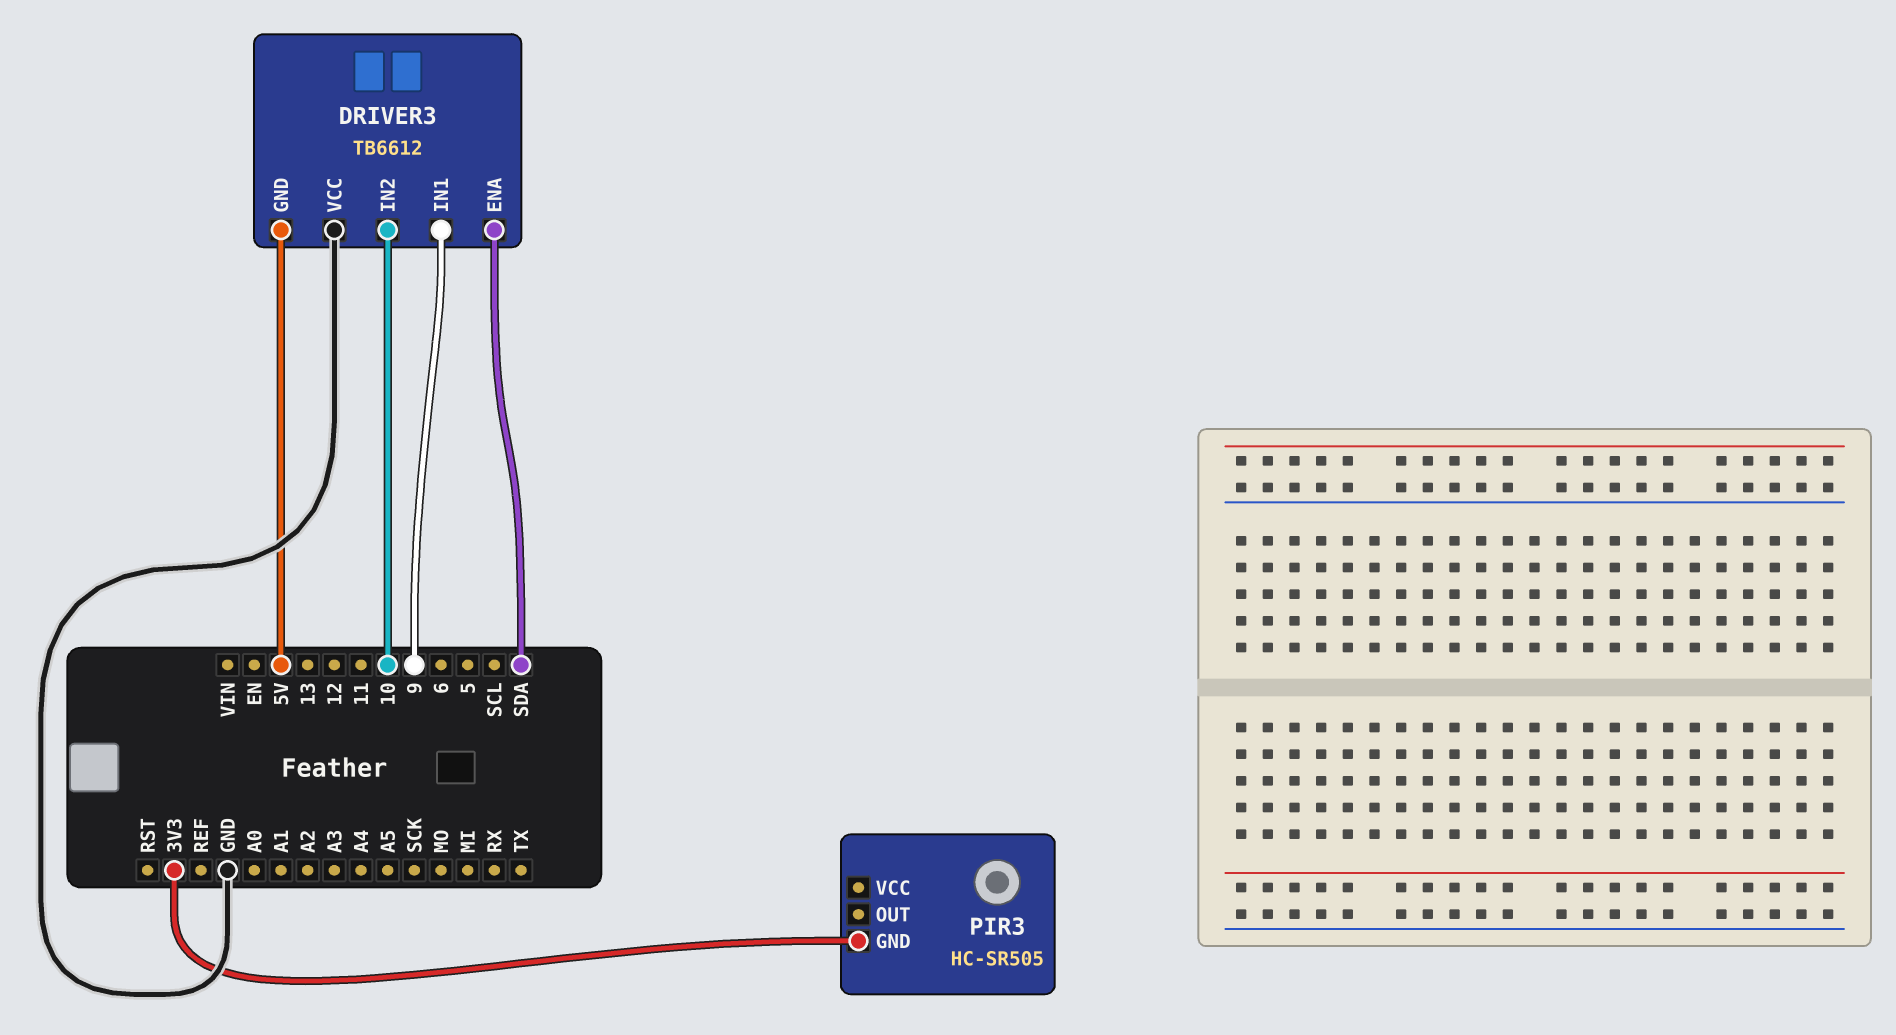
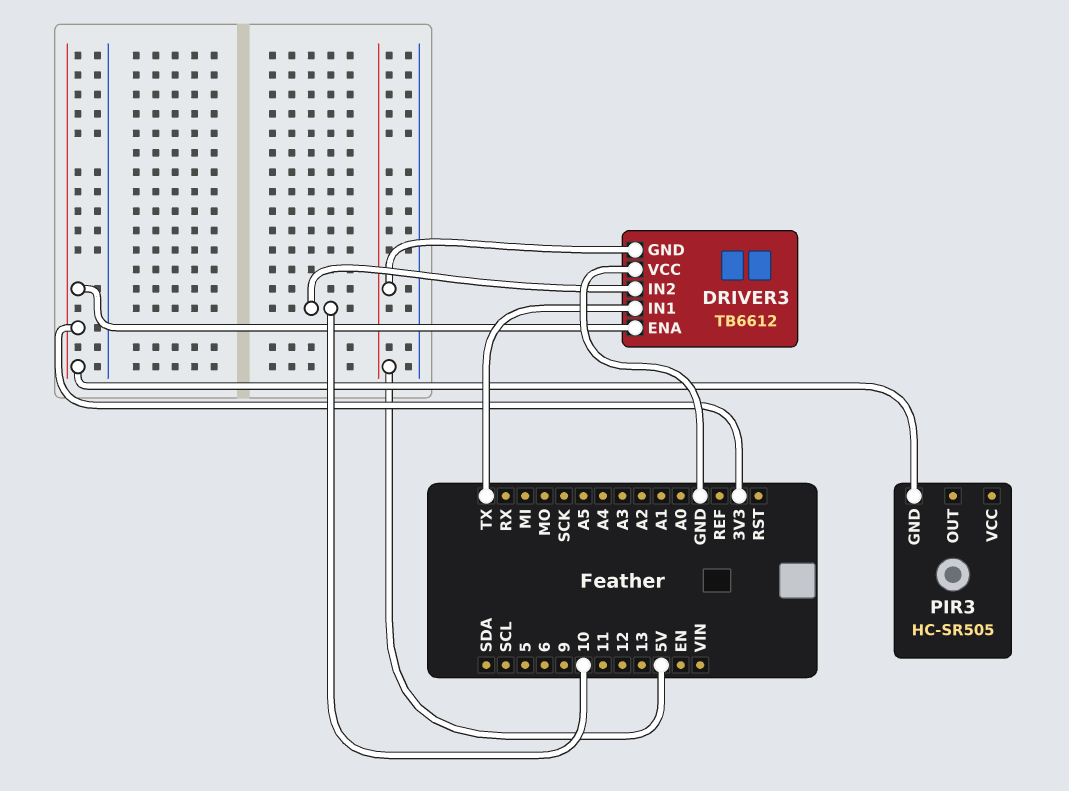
DRIVER3 pin ENA: SDA -> 3V3
DRIVER3 pin IN1: 9 -> TX

